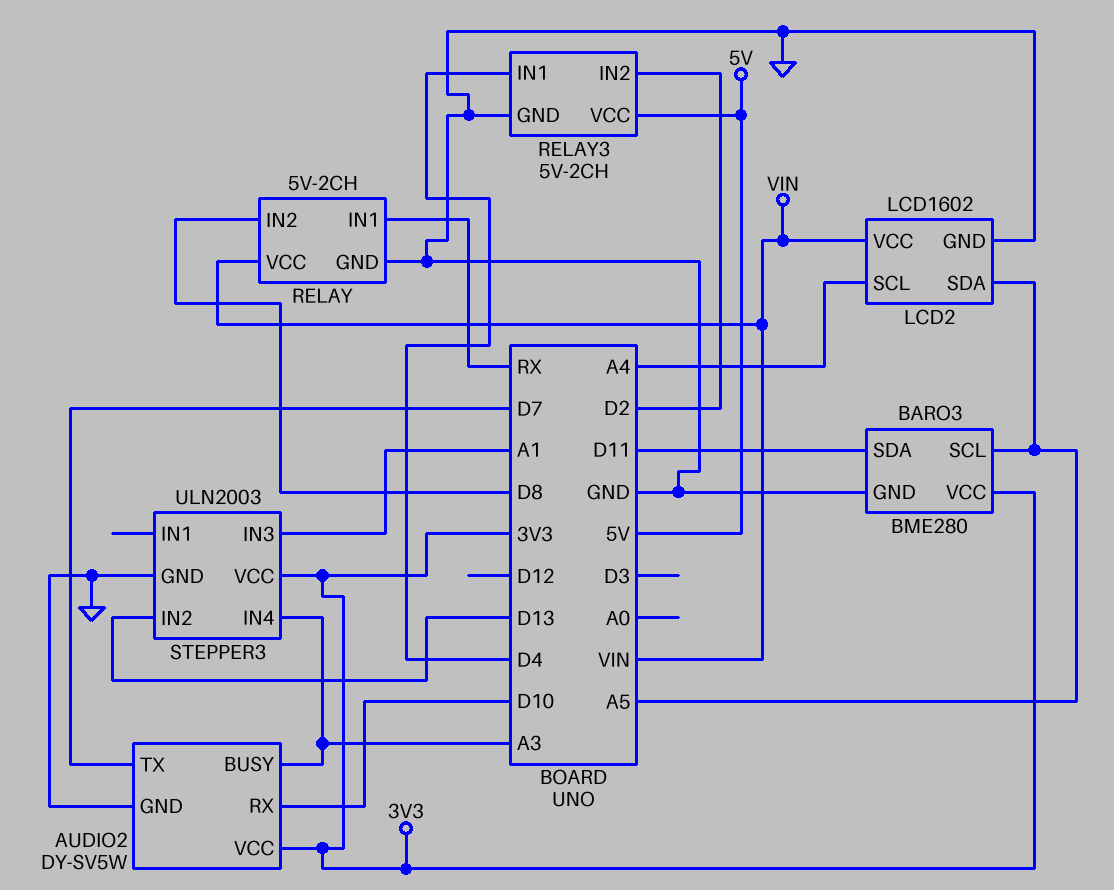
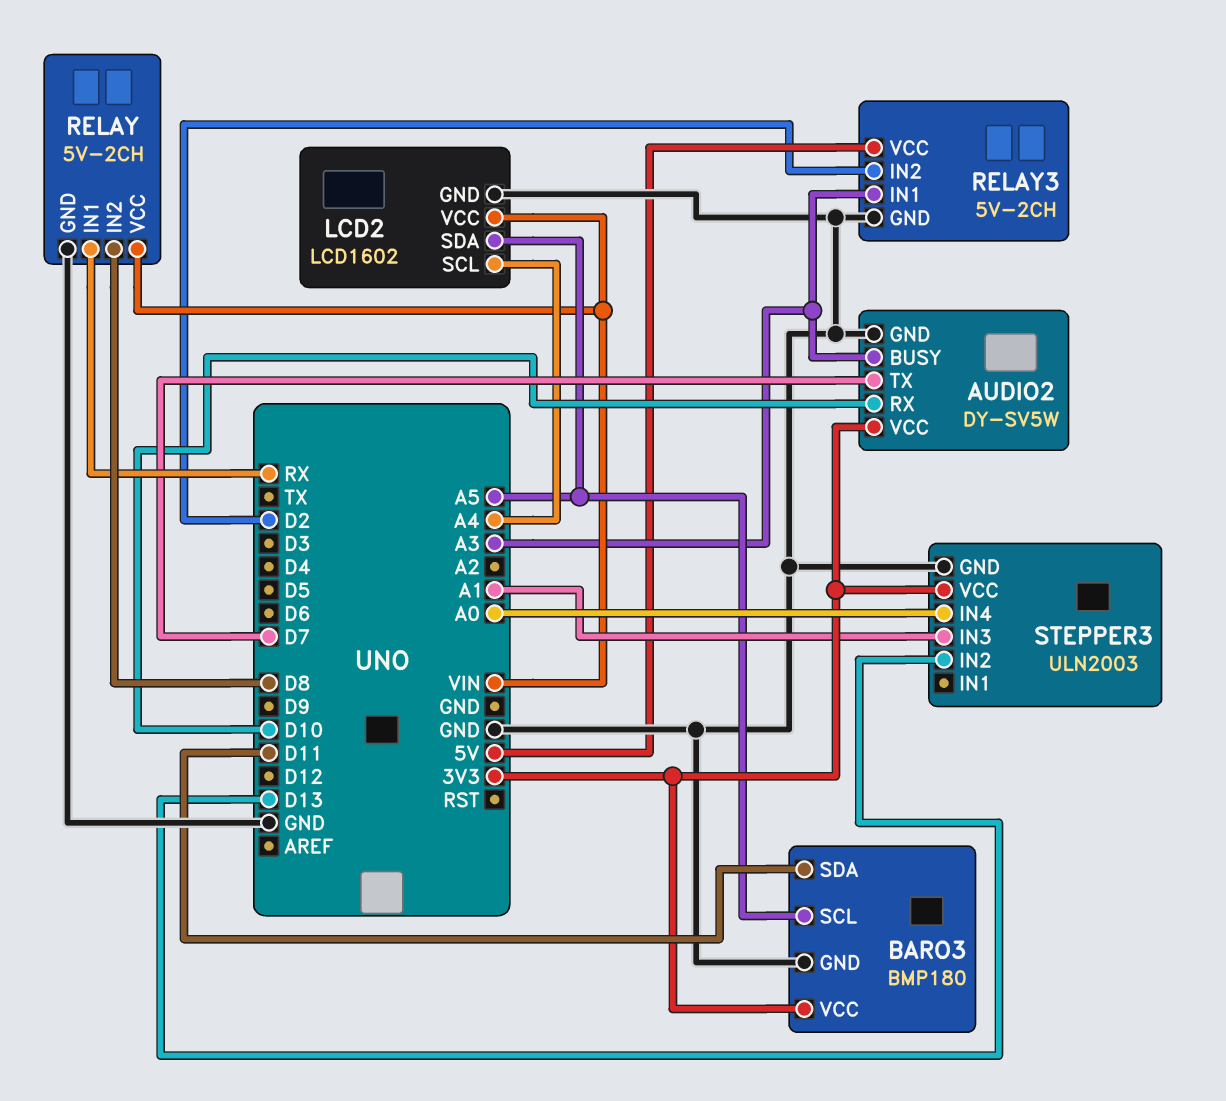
BARO3: BME280 -> BMP180
RELAY3 pin IN1: D4 -> A3
STEPPER3 pin IN4: A3 -> A0

